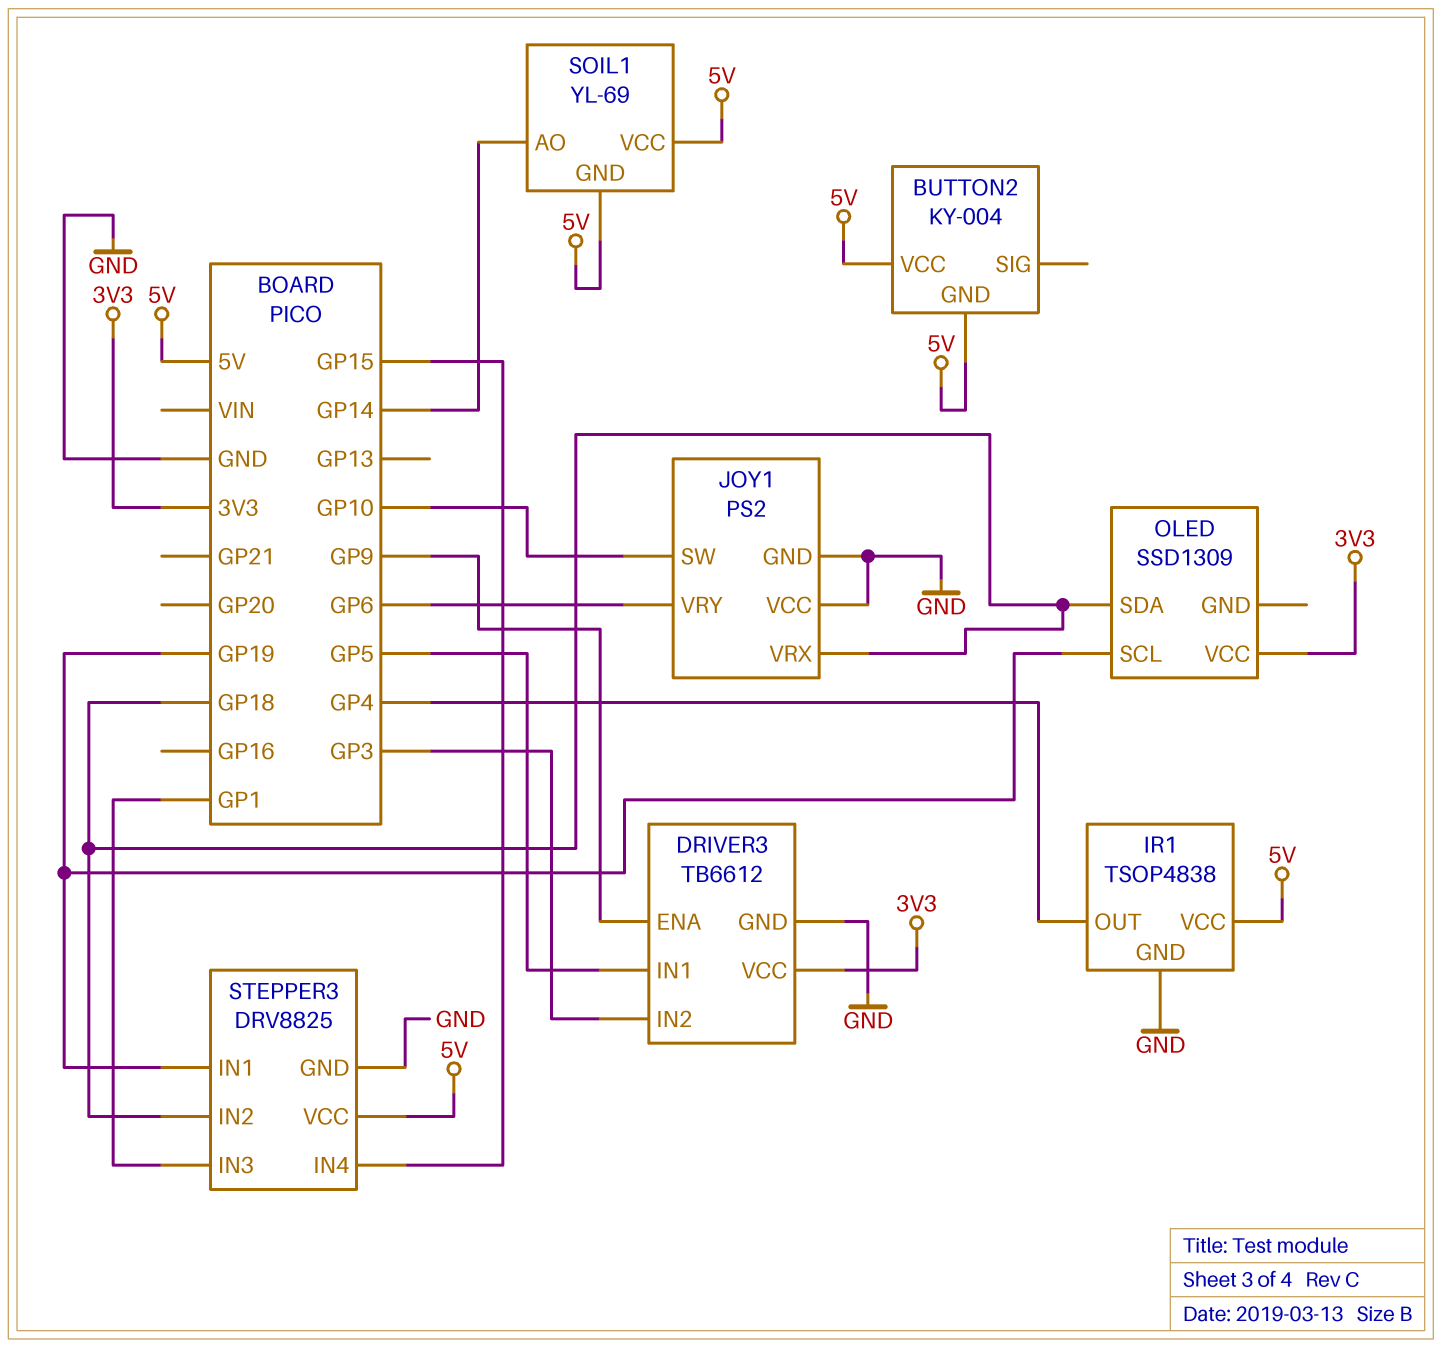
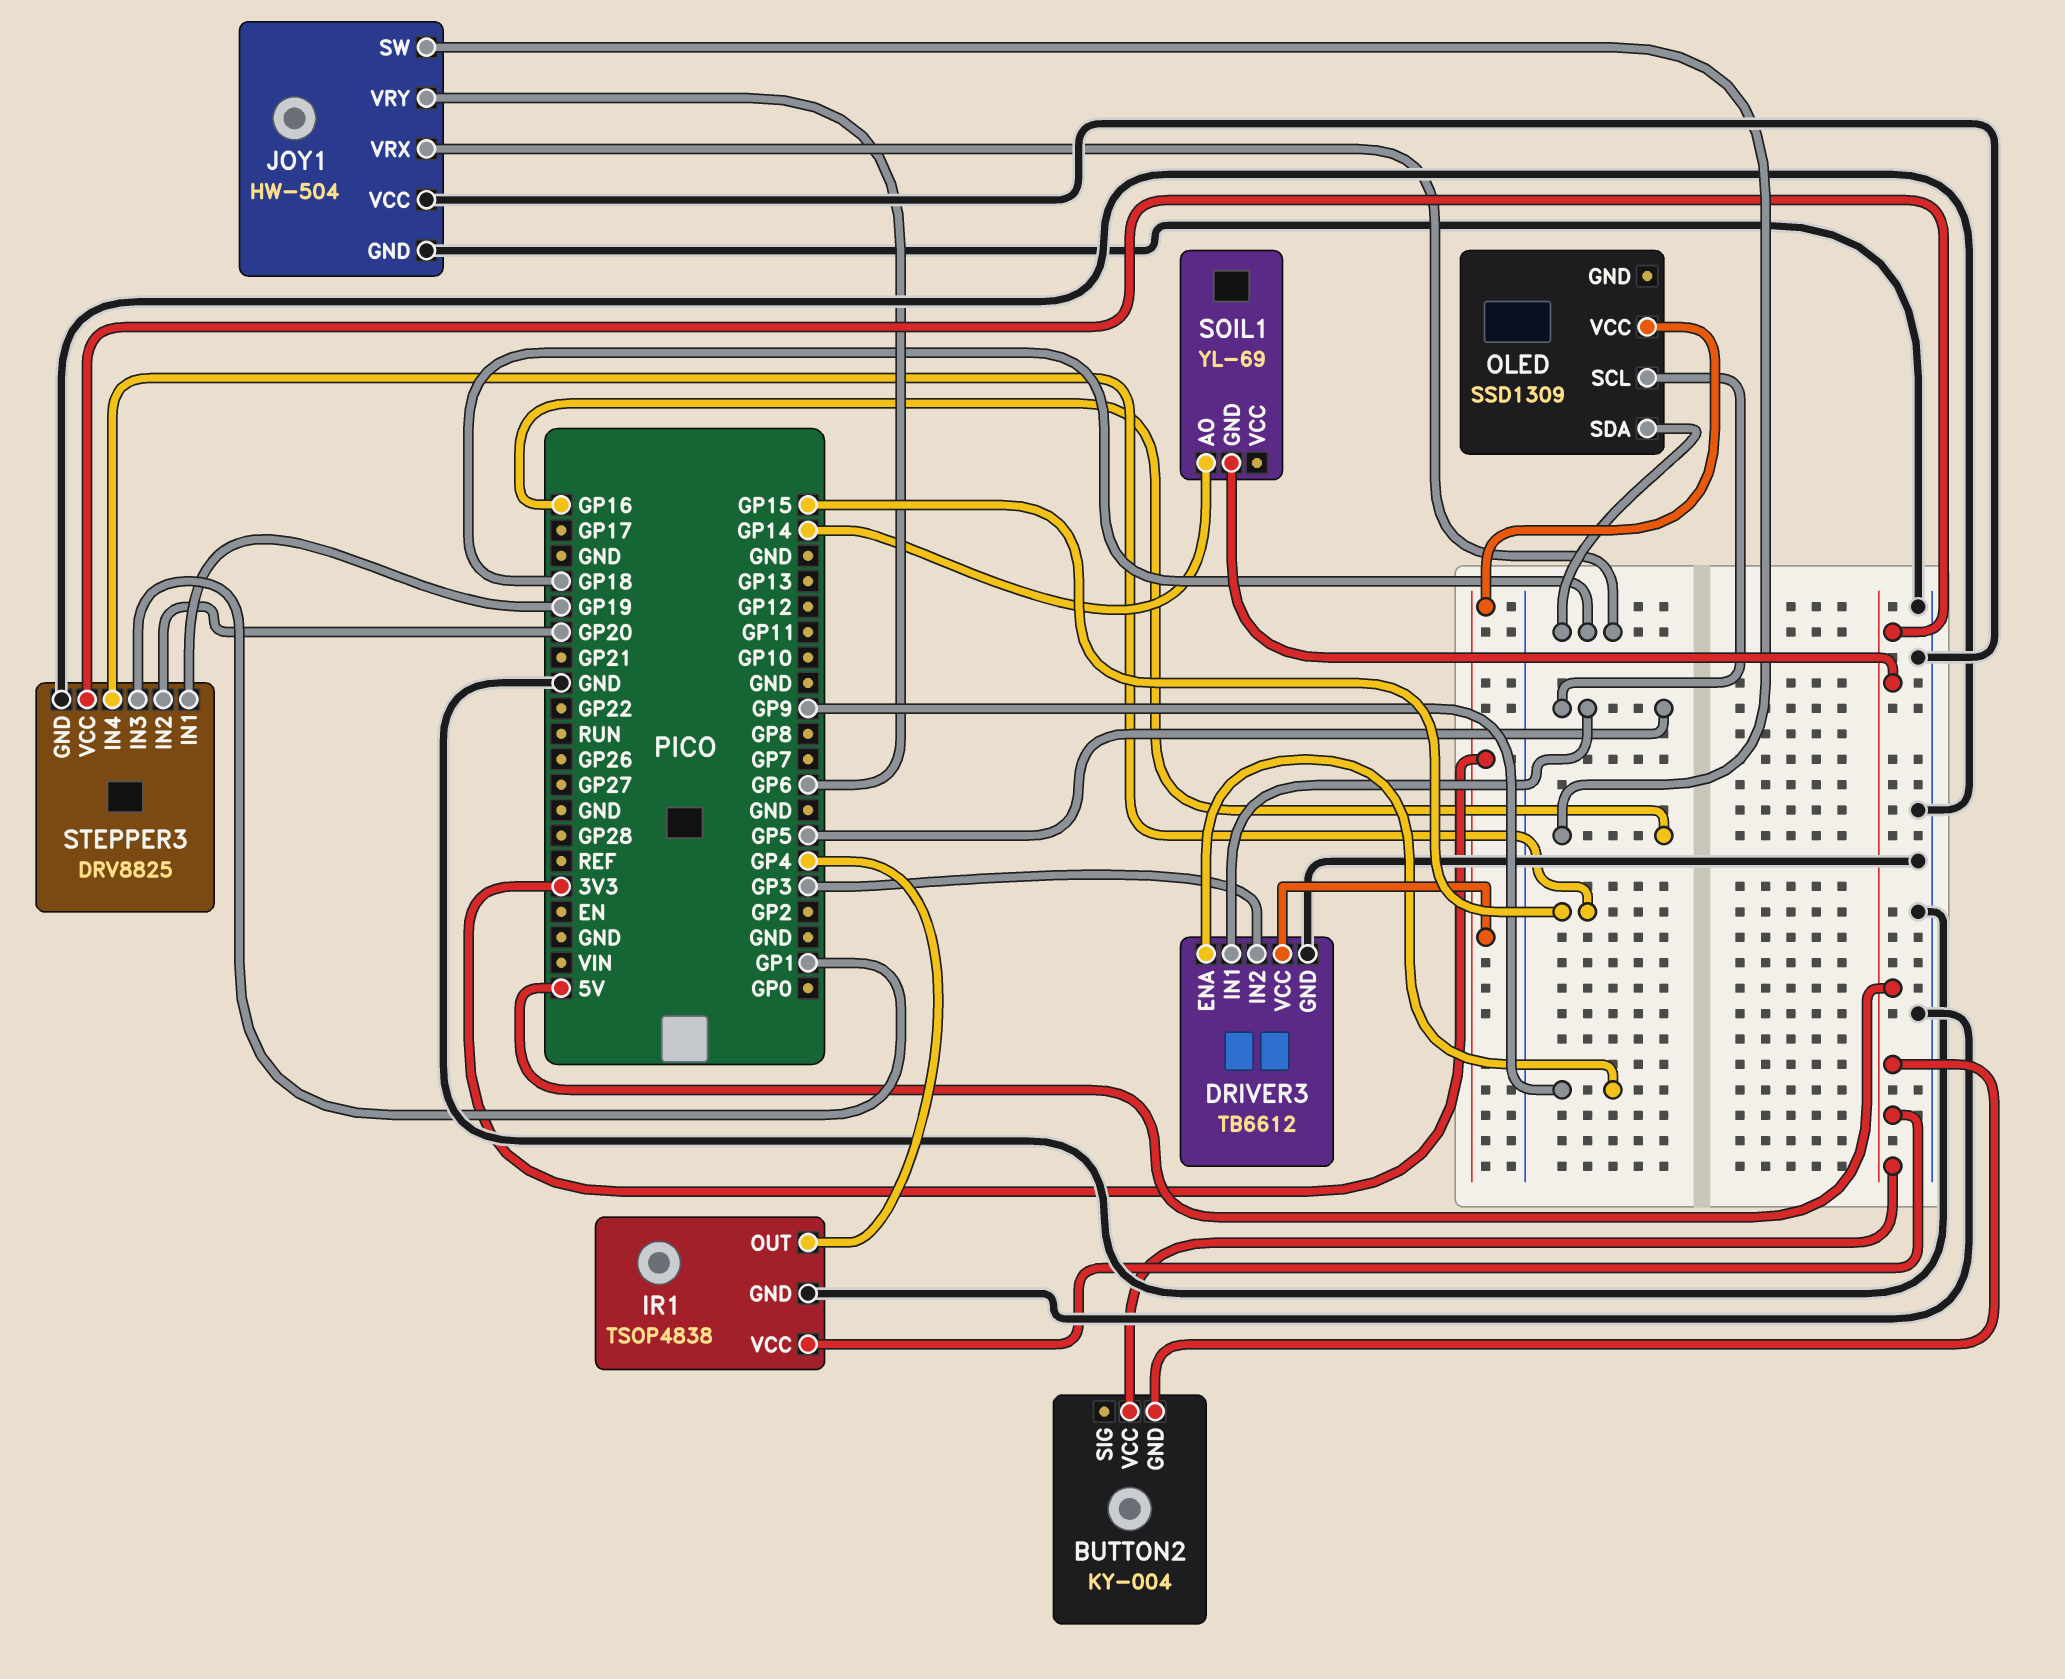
JOY1: PS2 -> HW-504
JOY1 pin SW: GP10 -> GP16
OLED pin SCL: GP19 -> GP5
SOIL1 pin VCC: 5V -> none
STEPPER3 pin IN2: GP18 -> GP20

